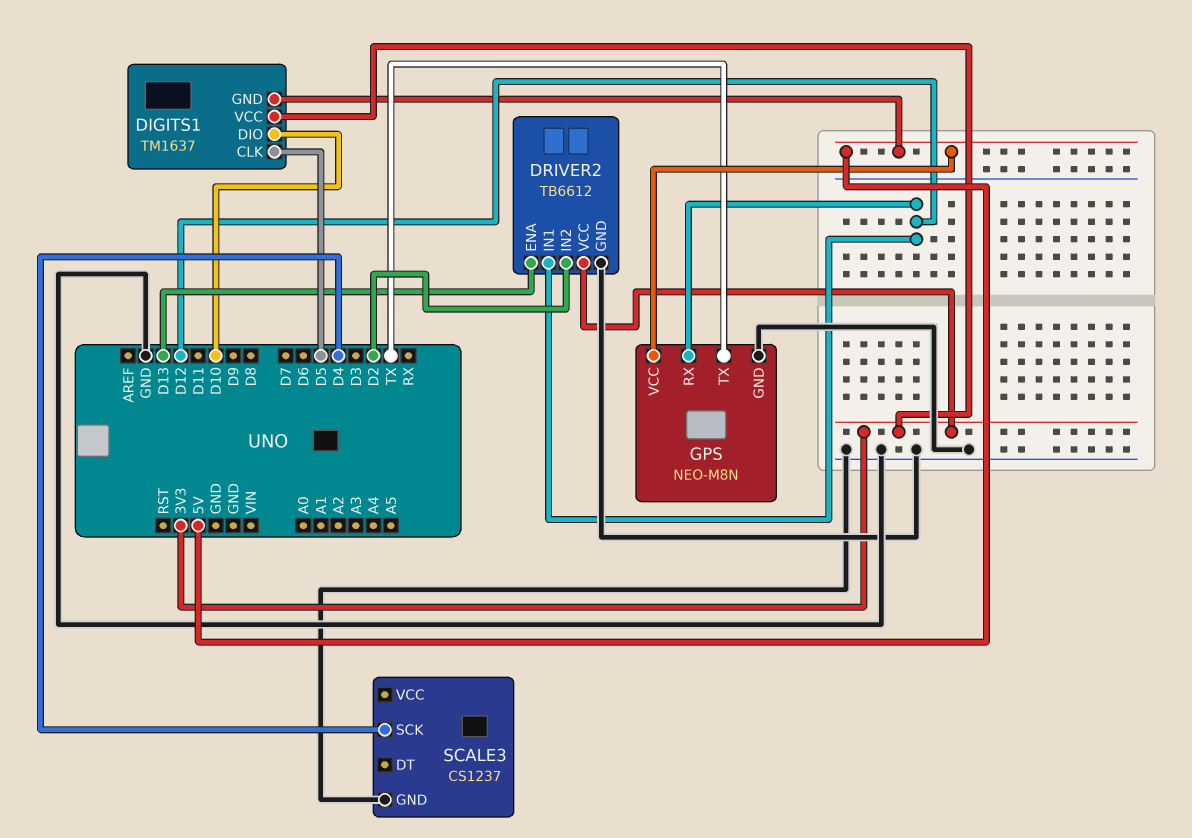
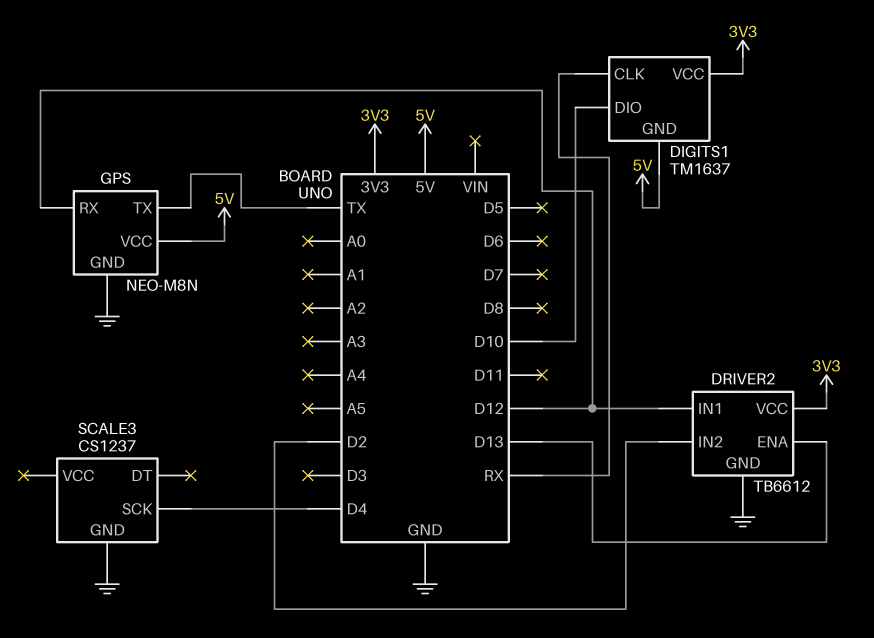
DIGITS1 pin CLK: D5 -> RX

